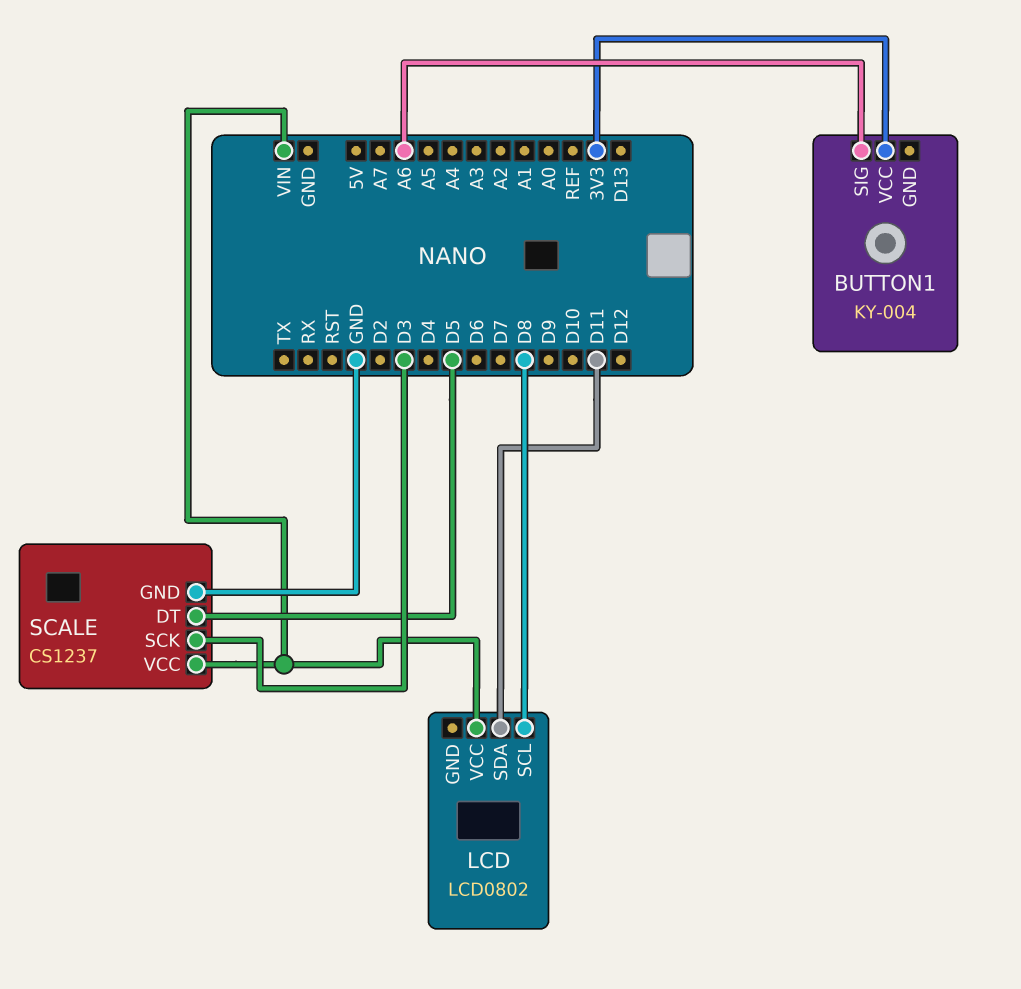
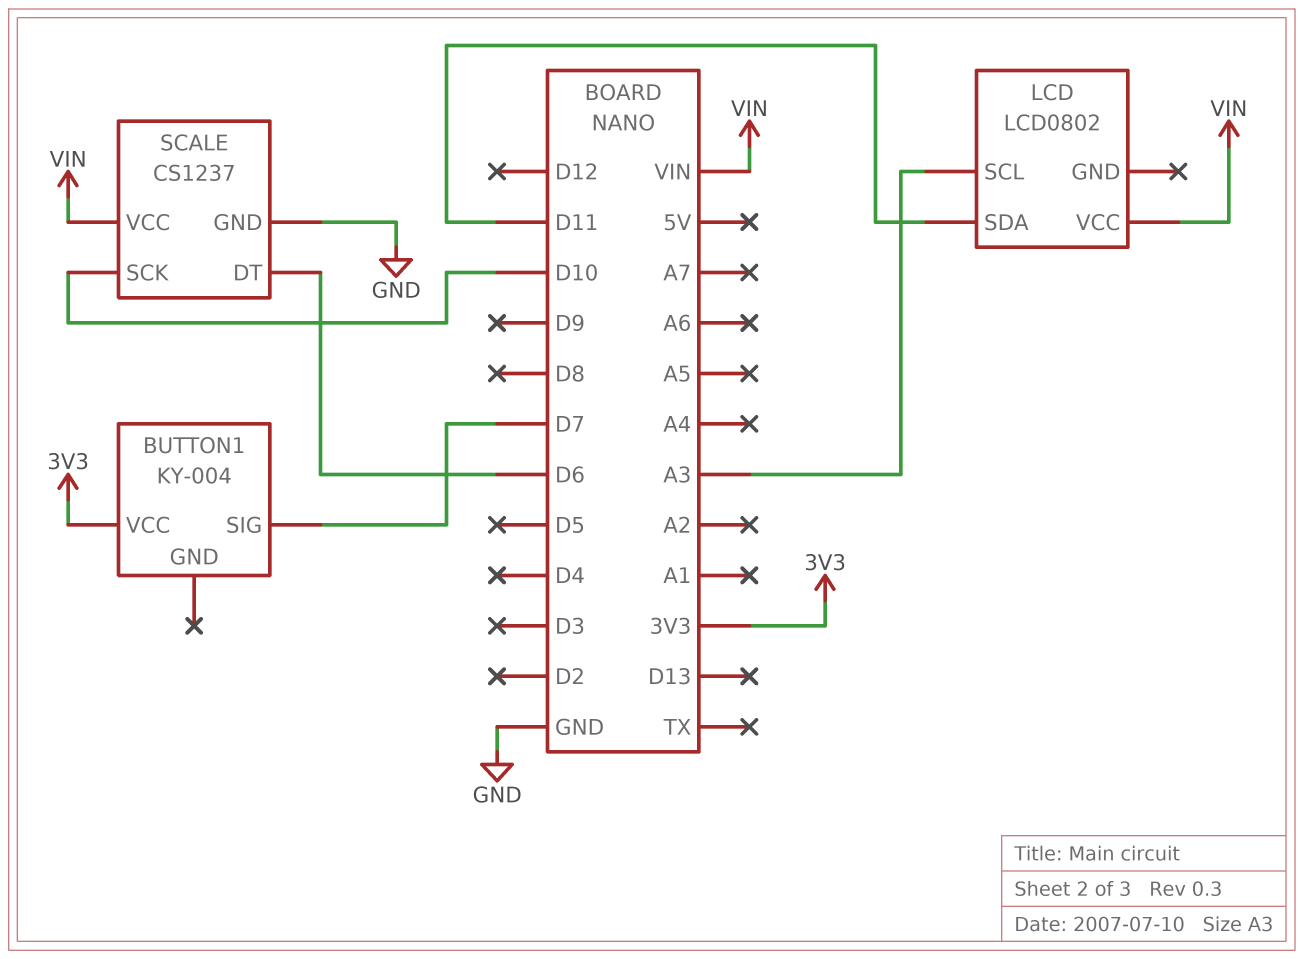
BUTTON1 pin SIG: A6 -> D7
LCD pin SCL: D8 -> A3
SCALE pin DT: D5 -> D6
SCALE pin SCK: D3 -> D10

